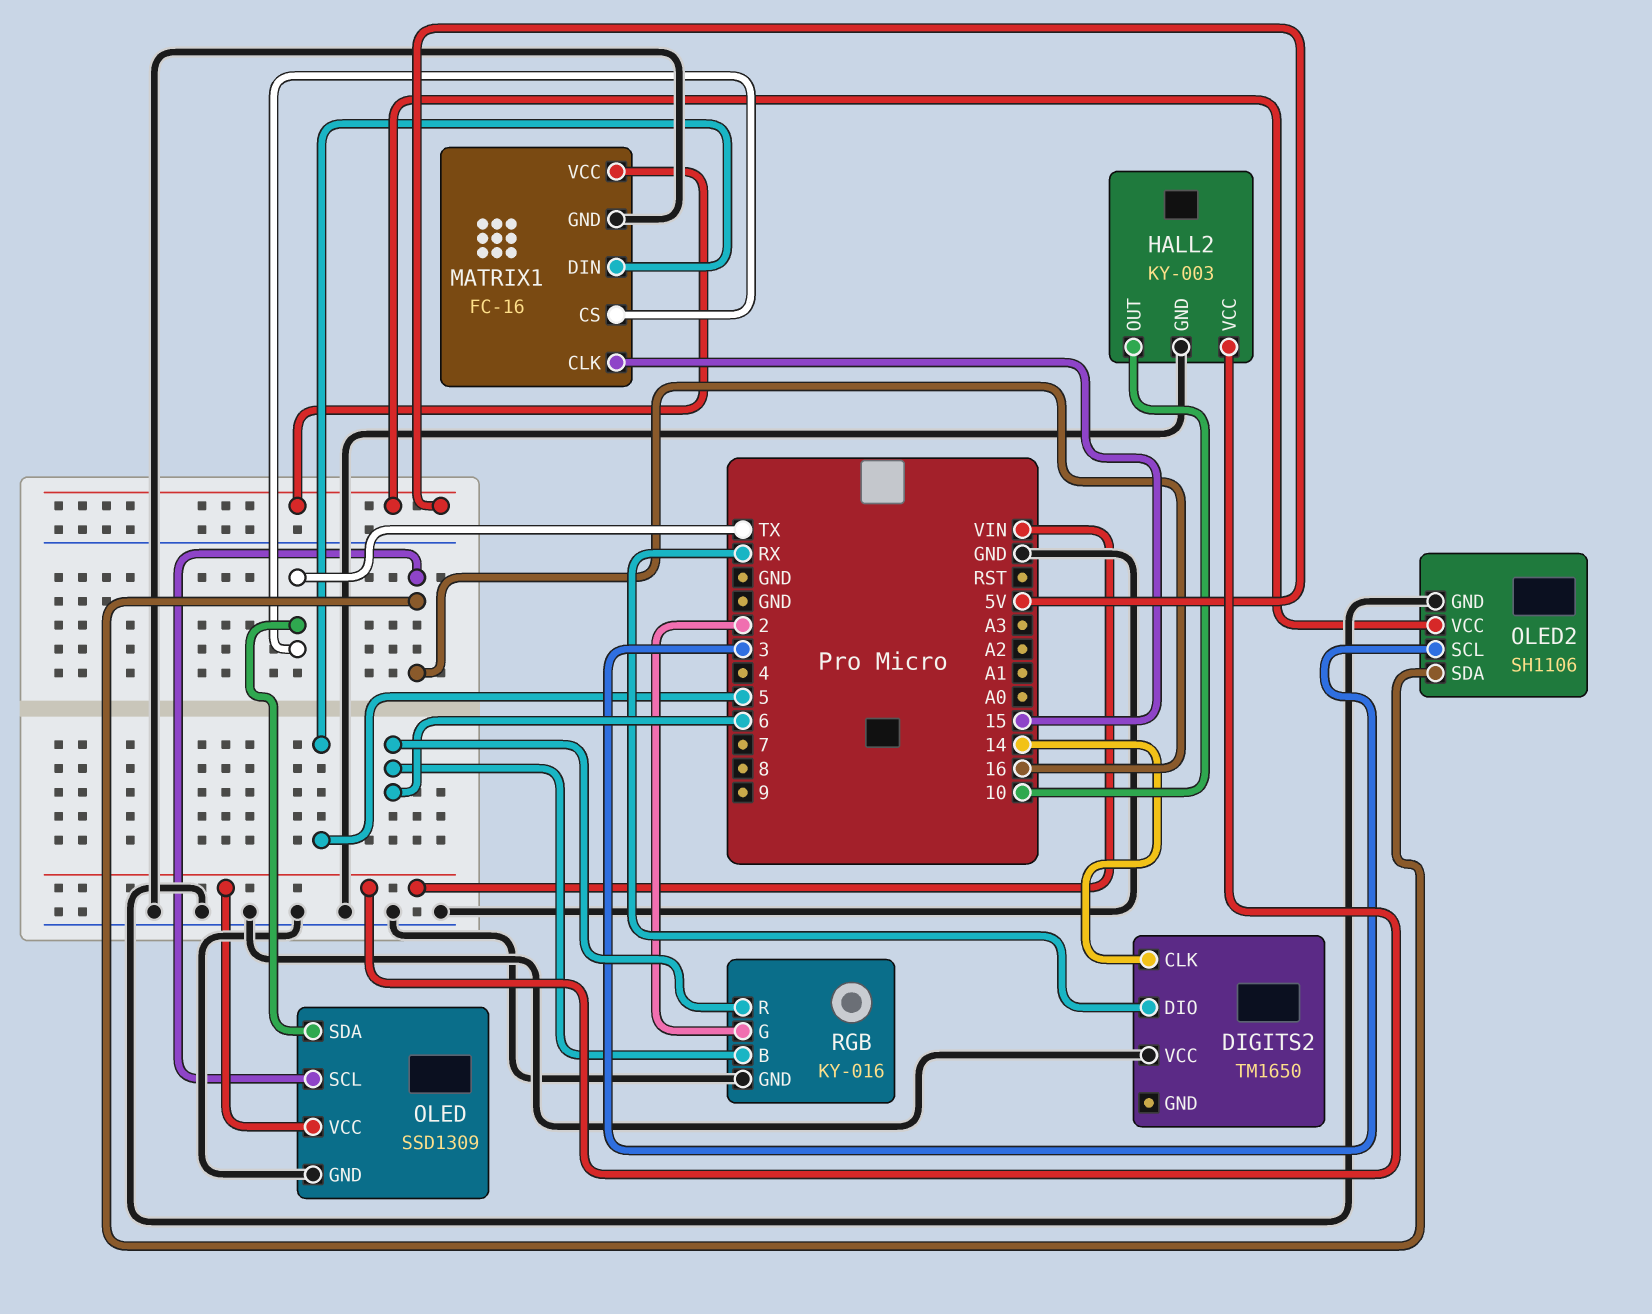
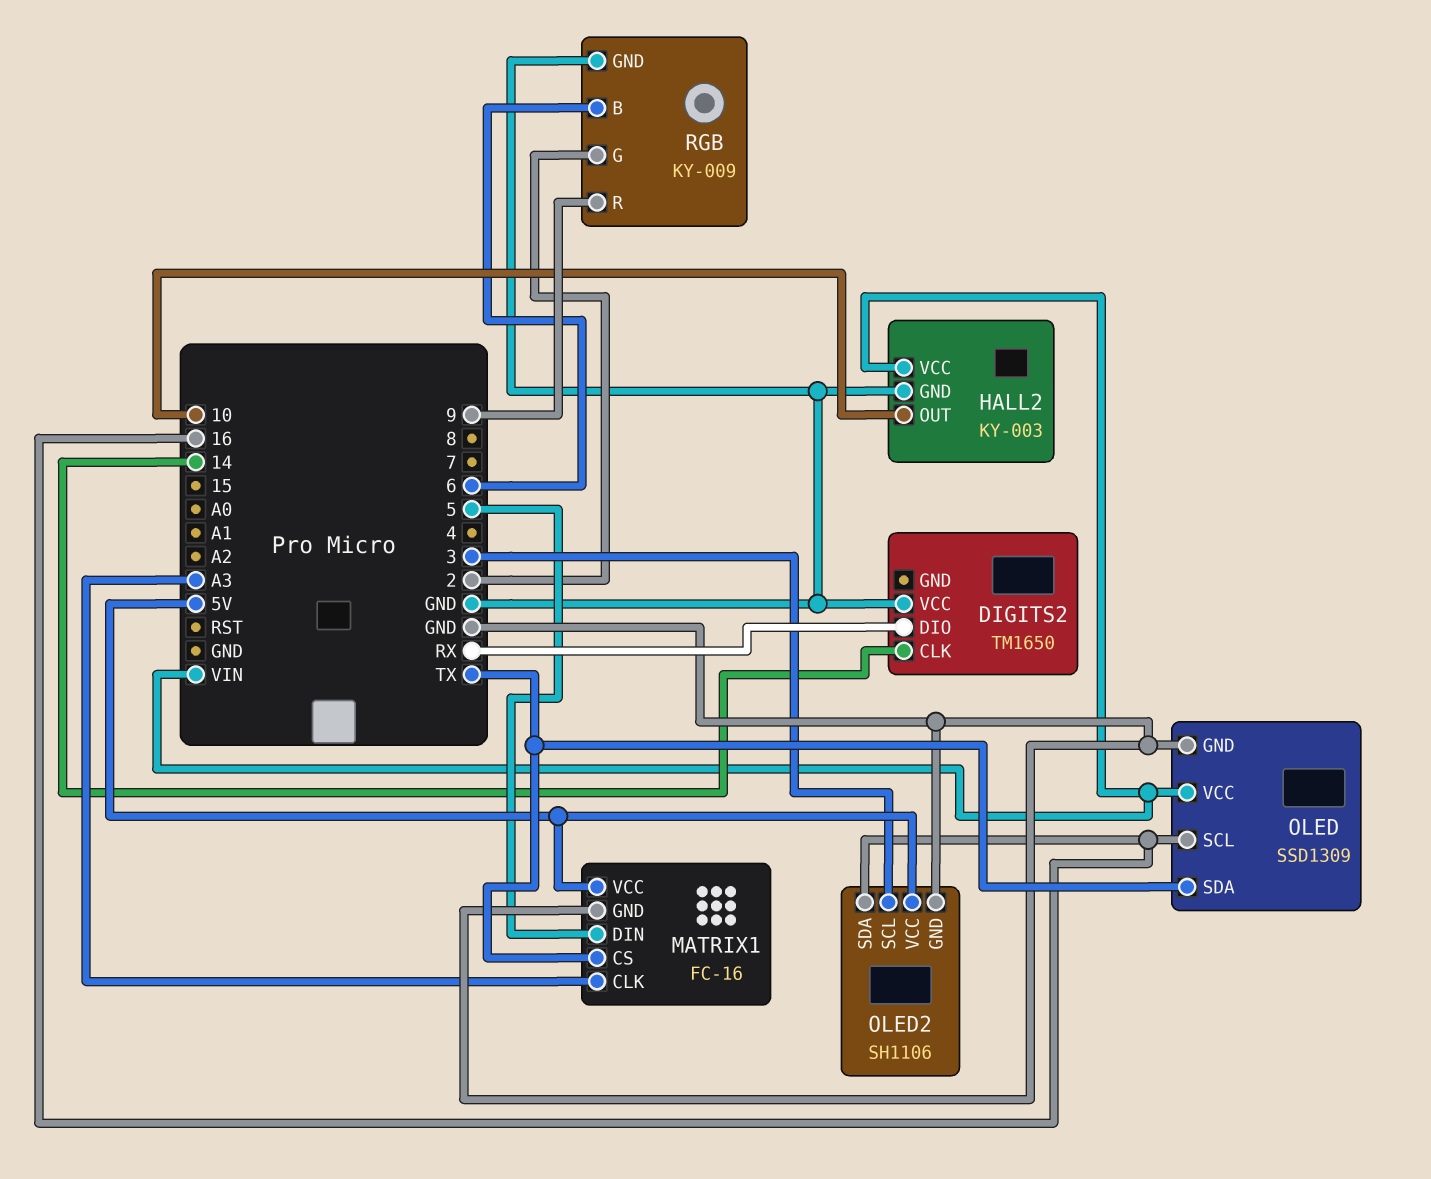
MATRIX1 pin CLK: 15 -> A3
RGB: KY-016 -> KY-009
RGB pin R: 6 -> 9

